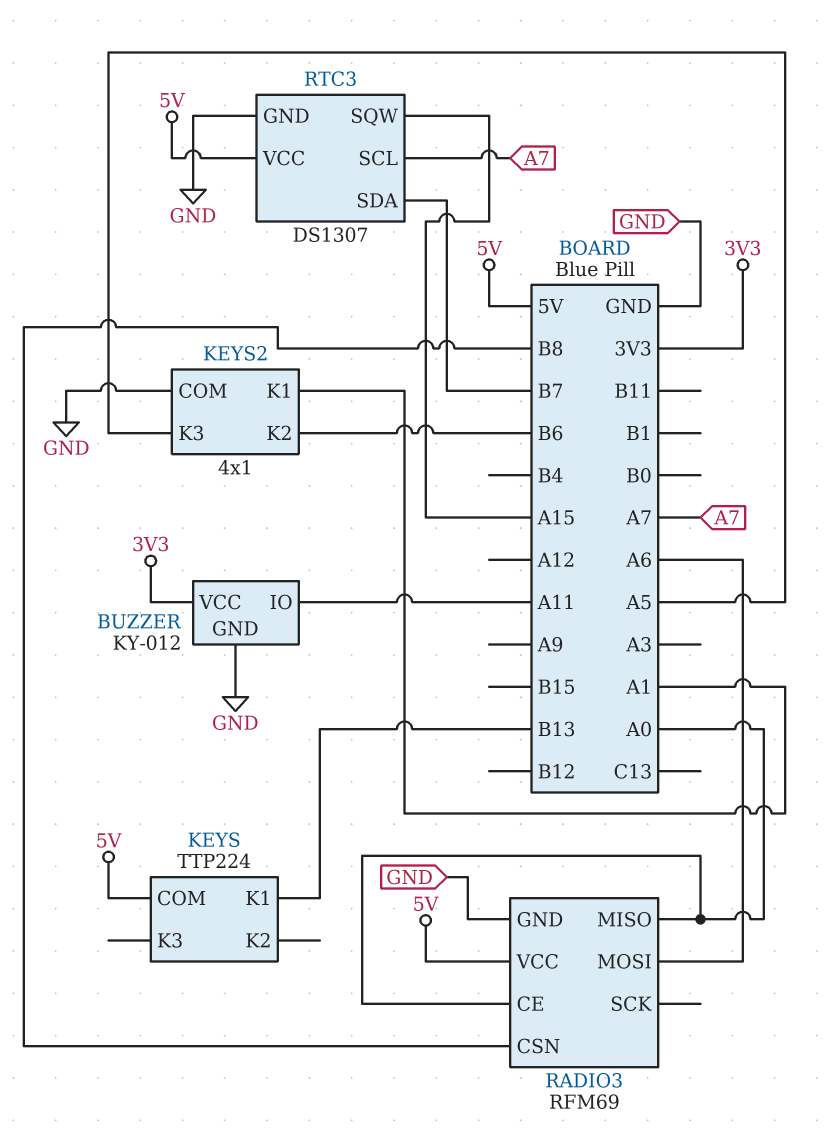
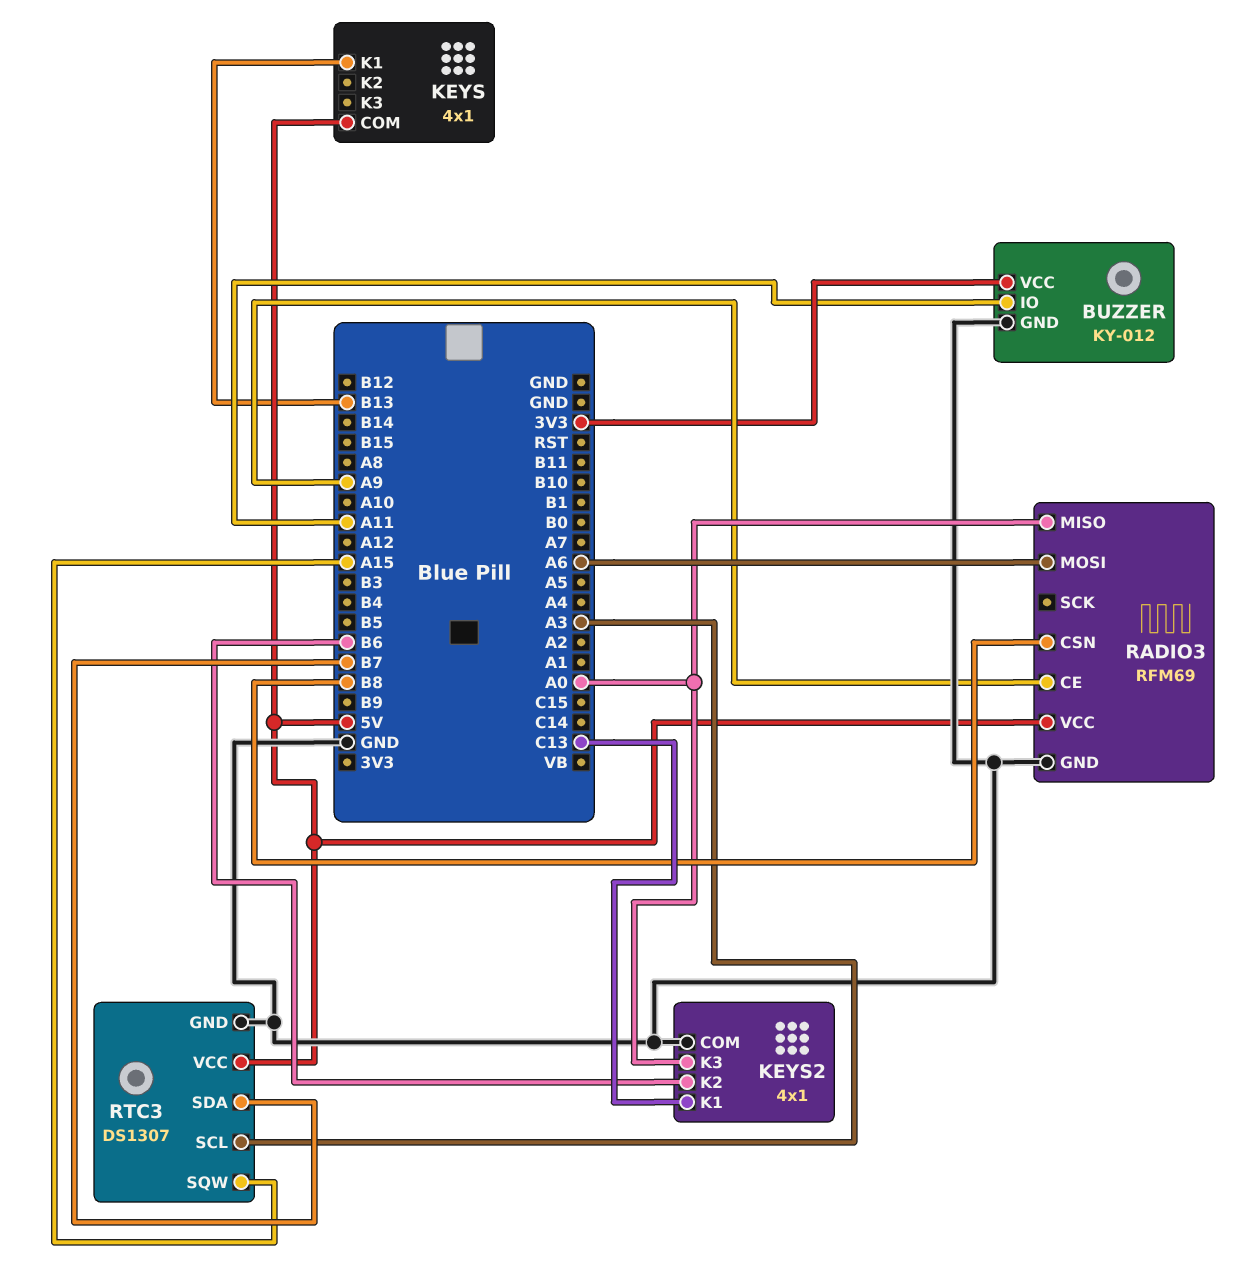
KEYS: TTP224 -> 4x1
KEYS2 pin K1: A1 -> C13
KEYS2 pin K3: A5 -> A0
RADIO3 pin CE: A0 -> A9
RTC3 pin SCL: A7 -> A3

